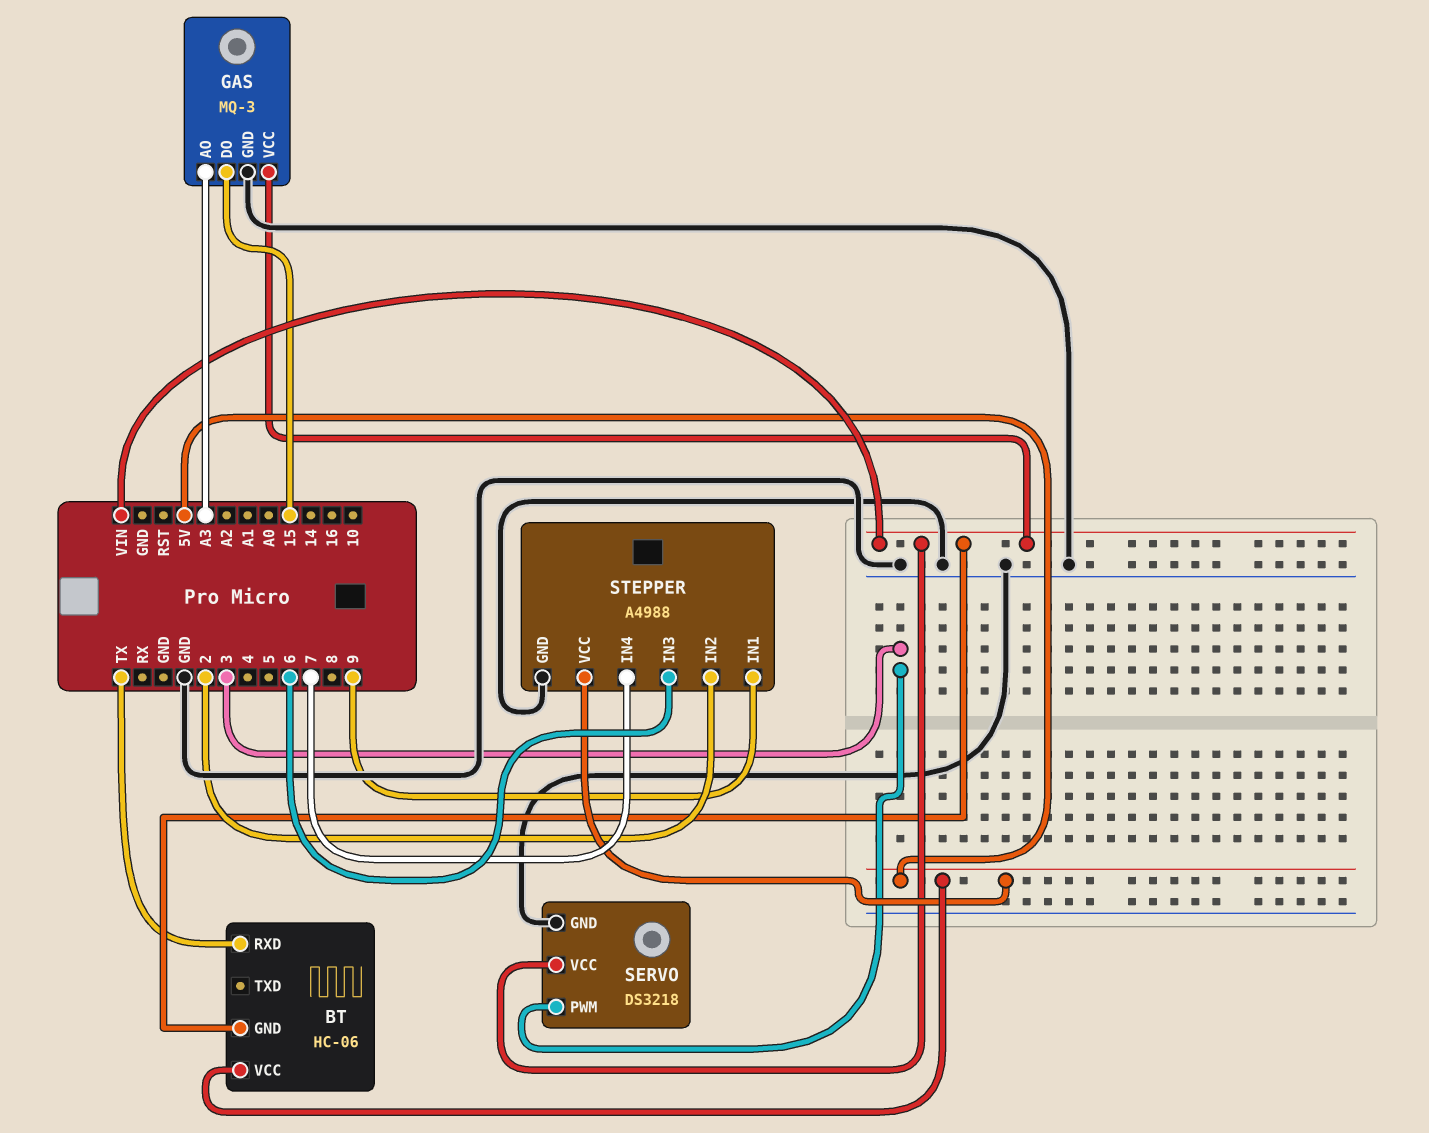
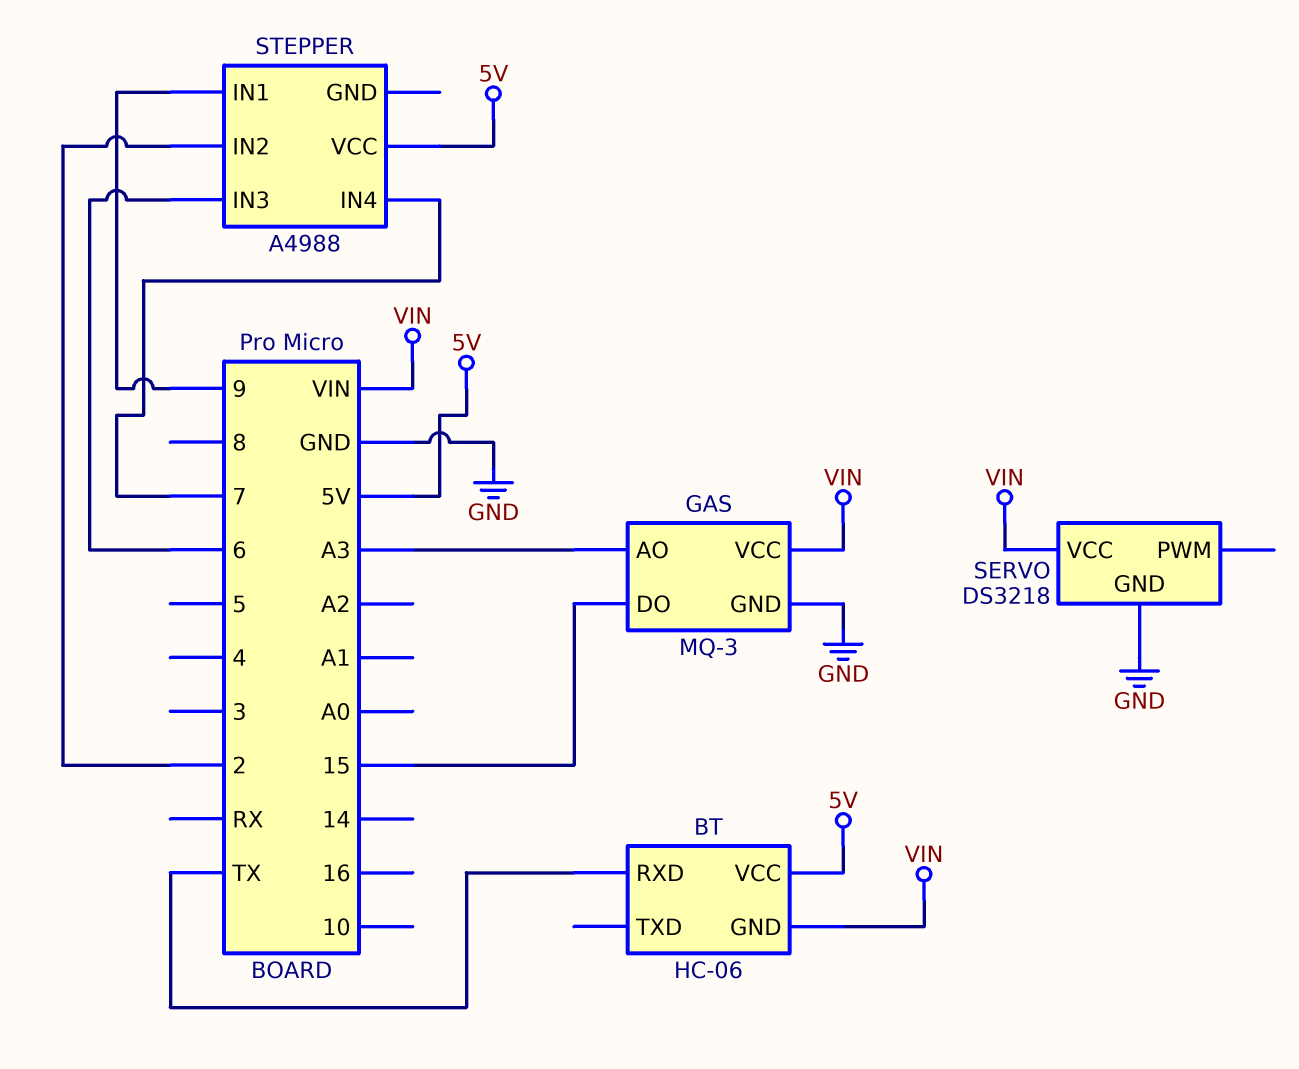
SERVO pin PWM: 3 -> none
STEPPER pin GND: GND -> none

